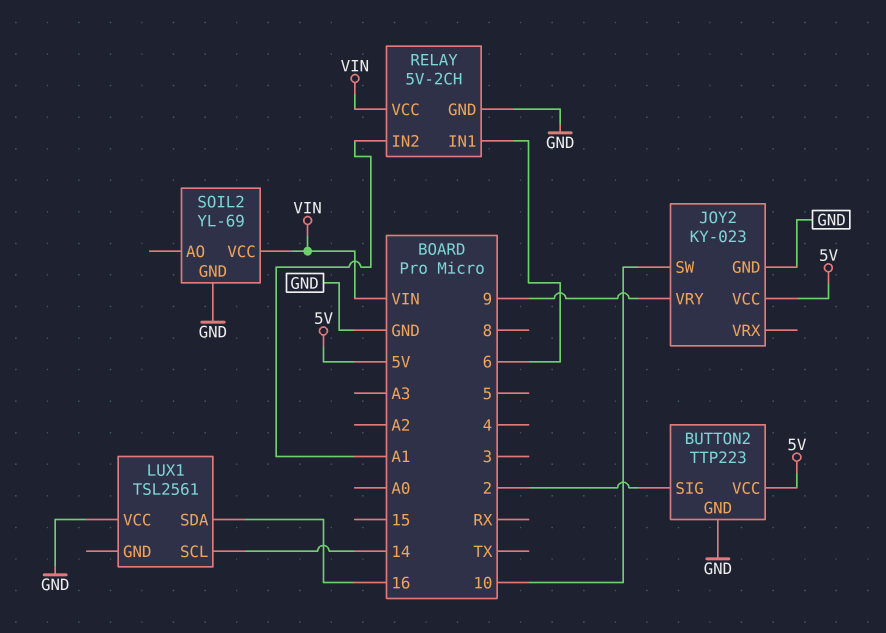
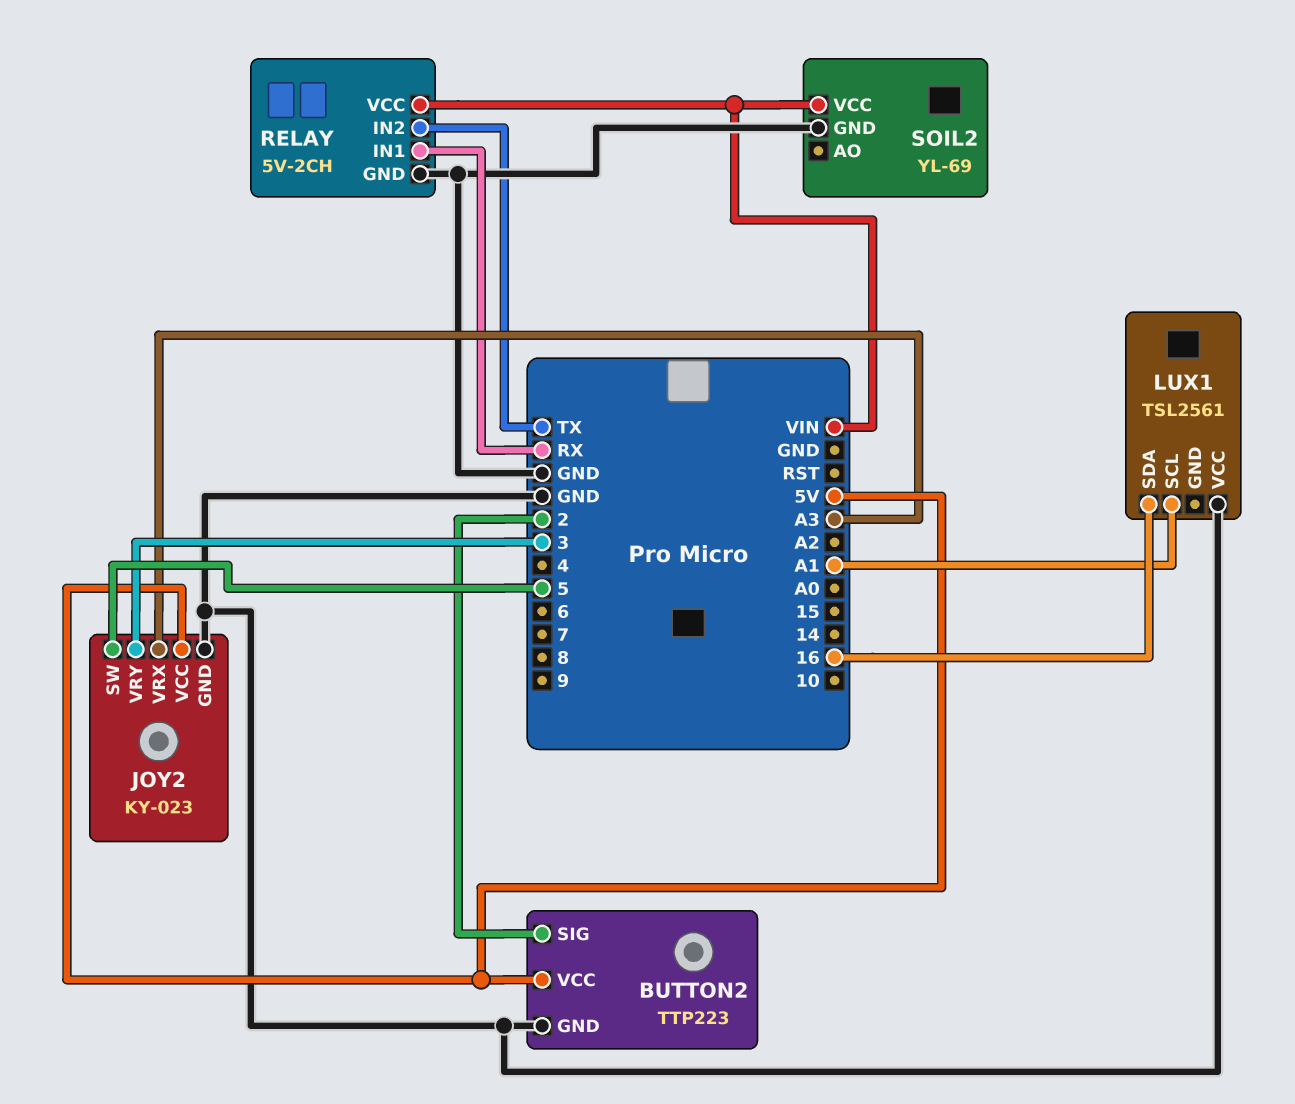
JOY2 pin SW: 10 -> 5
JOY2 pin VRX: none -> A3
JOY2 pin VRY: 9 -> 3
LUX1 pin SCL: 14 -> A1
RELAY pin IN1: 6 -> RX
RELAY pin IN2: A1 -> TX

